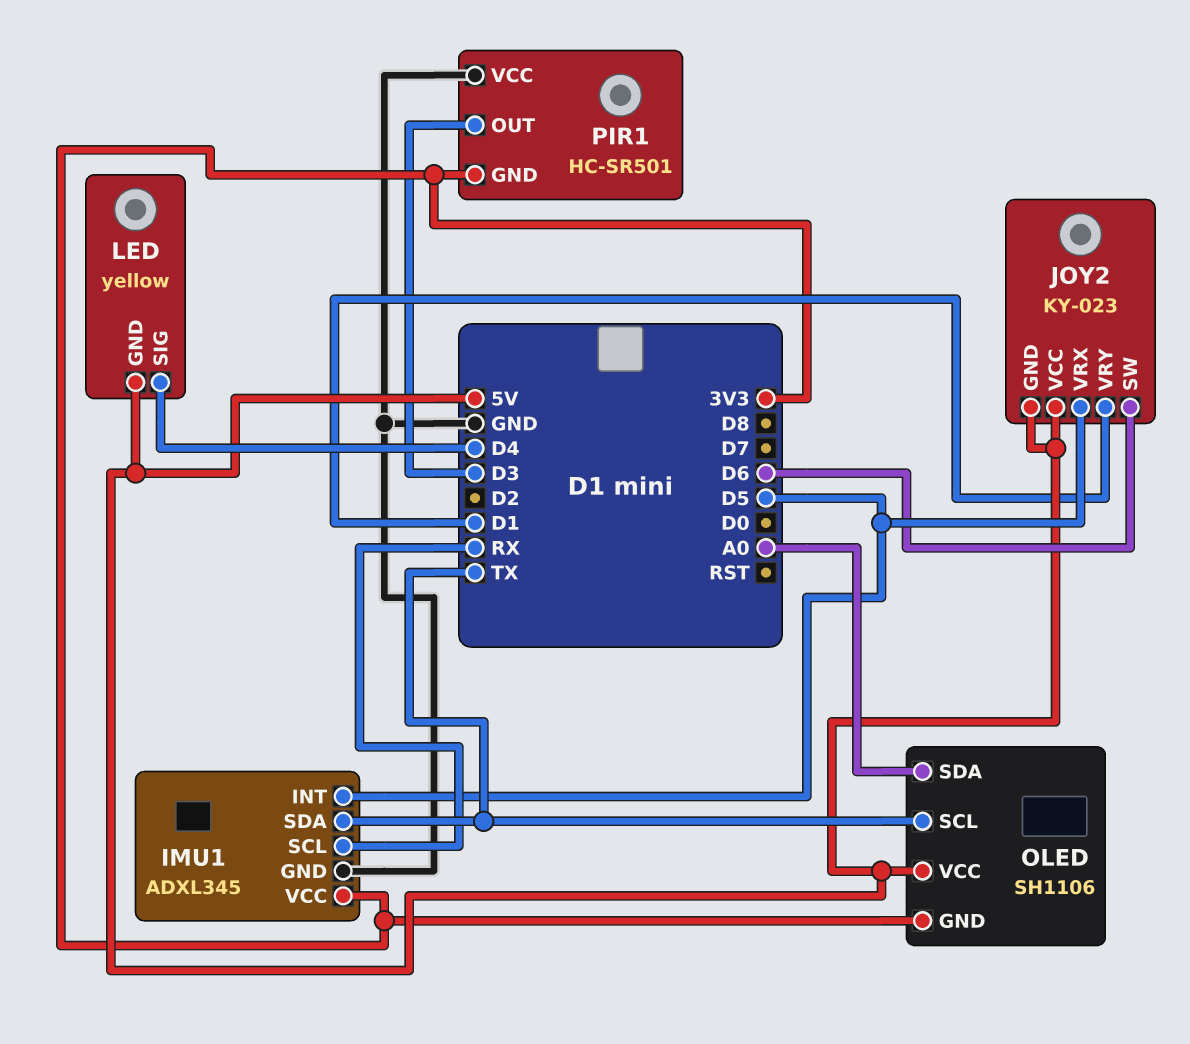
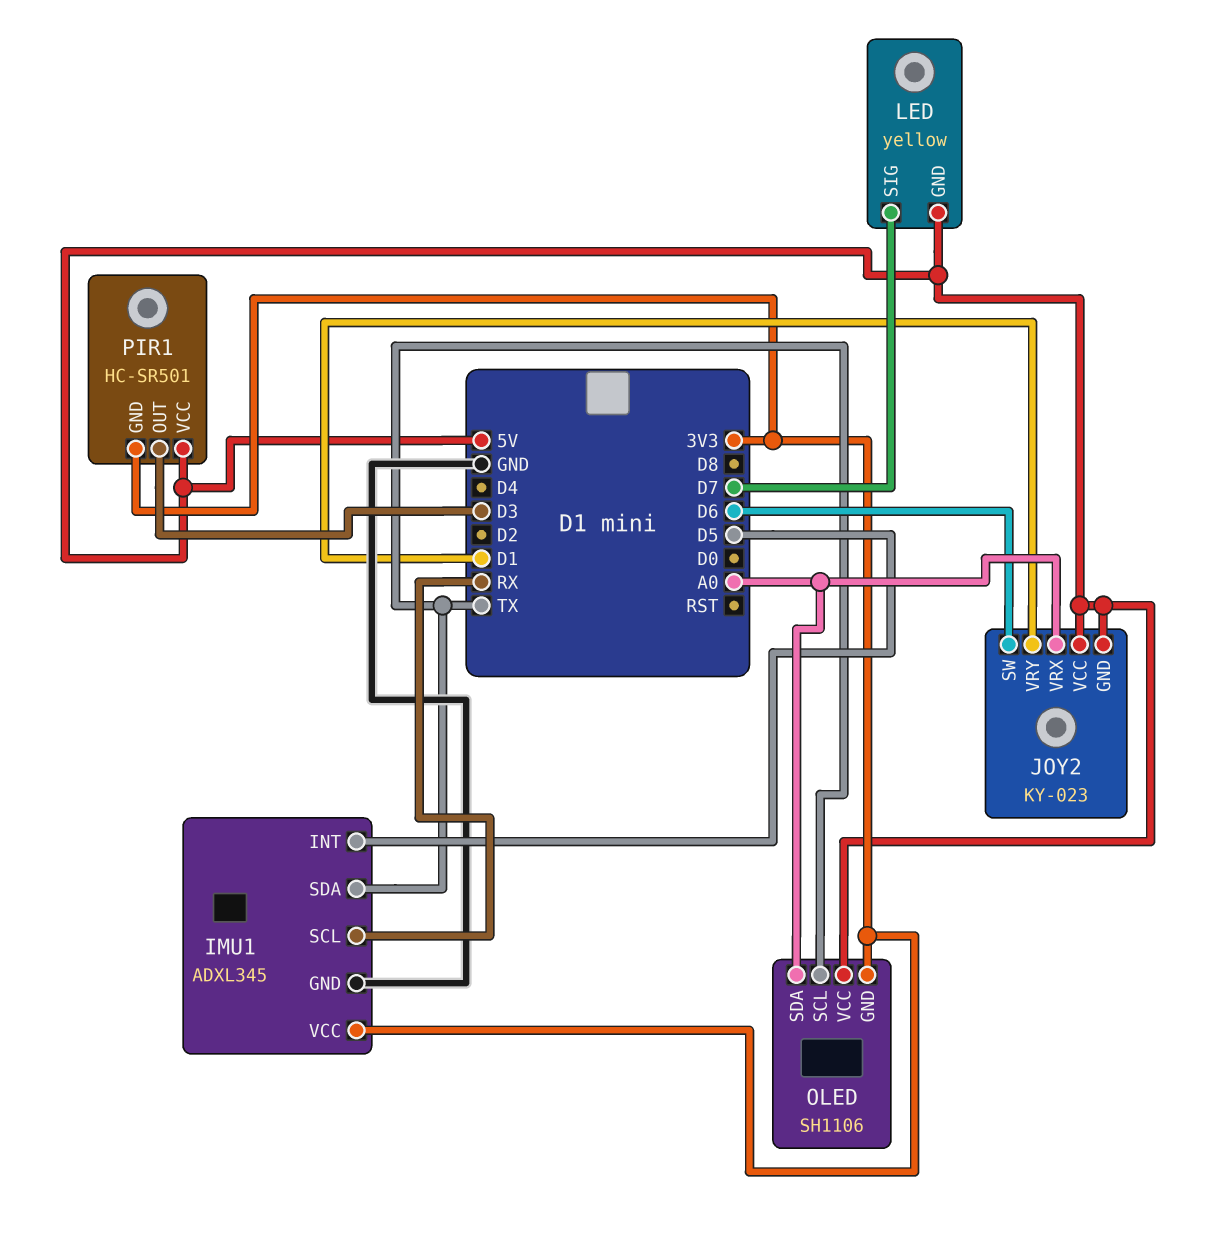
JOY2 pin VRX: D5 -> A0
LED pin SIG: D4 -> D7
PIR1 pin VCC: GND -> 5V

